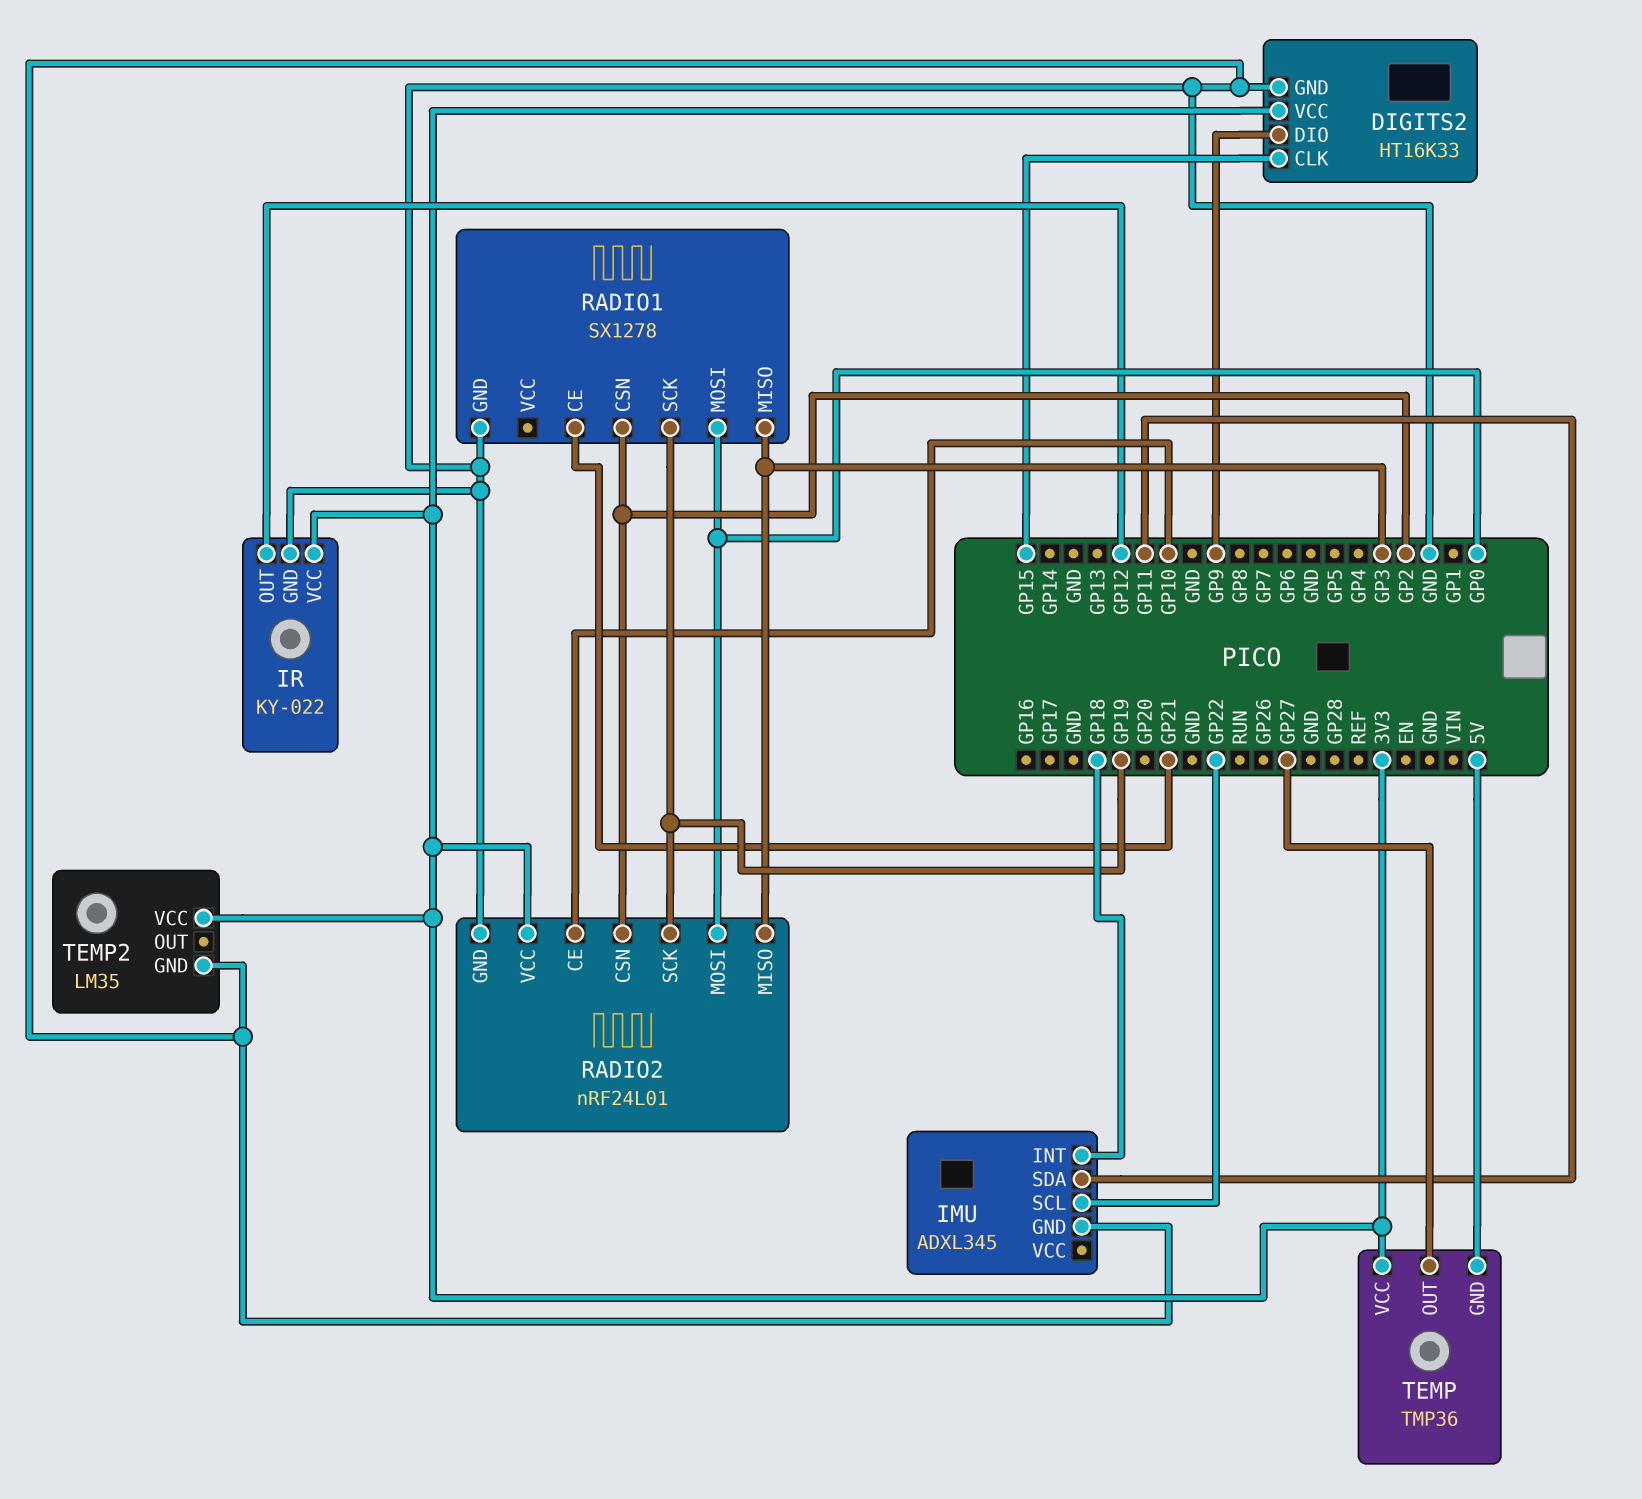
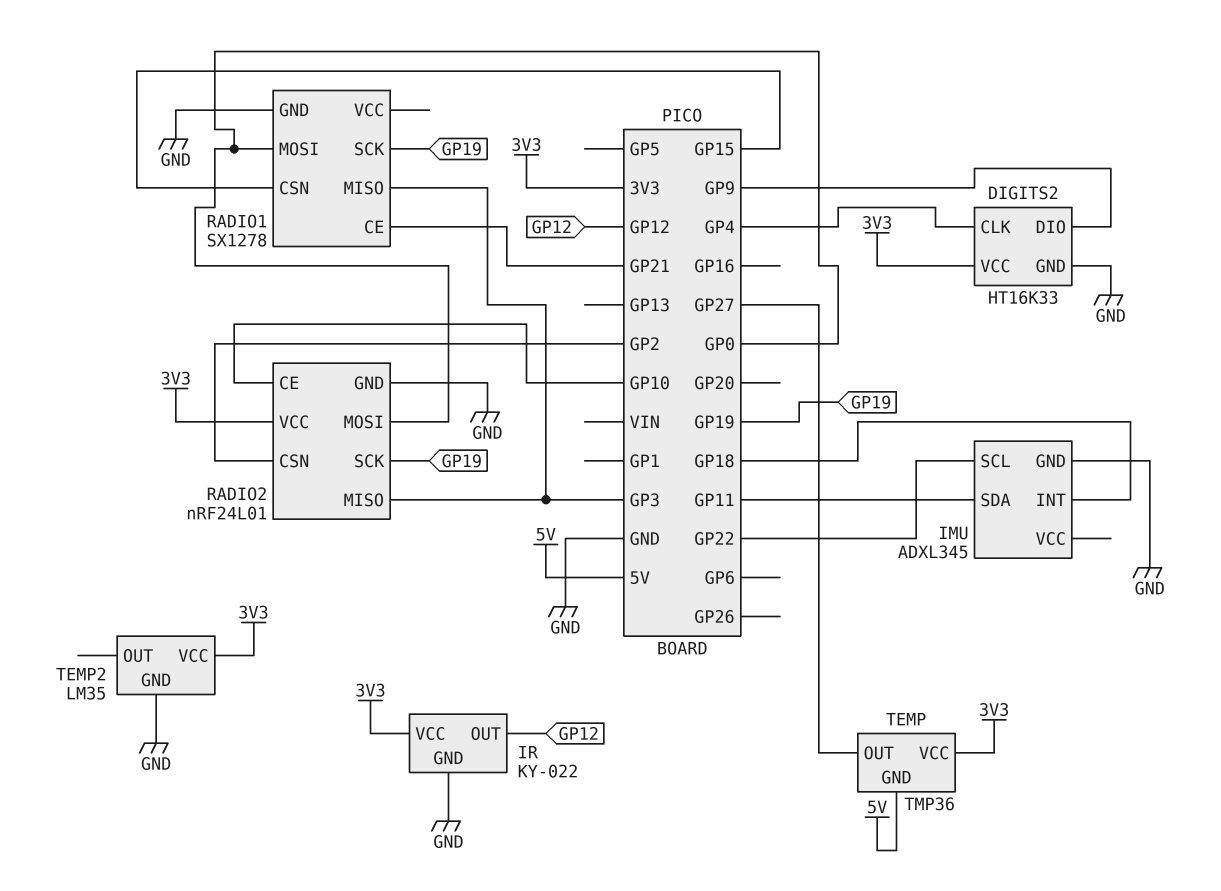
DIGITS2 pin CLK: GP15 -> GP4
RADIO1 pin CSN: GP2 -> GP15

